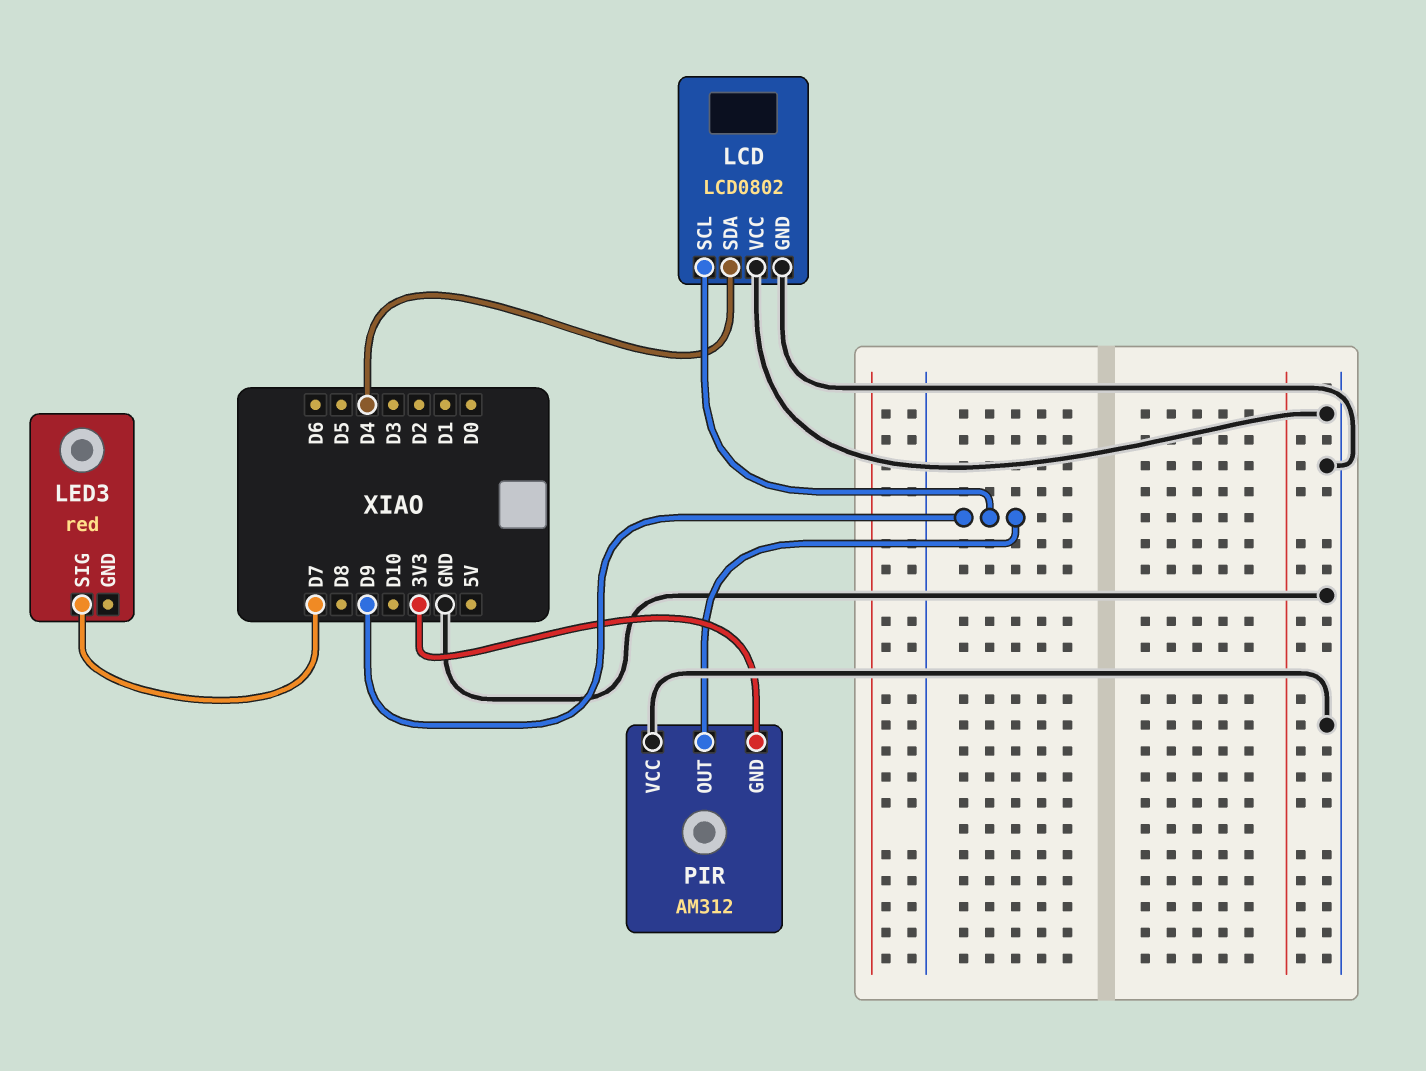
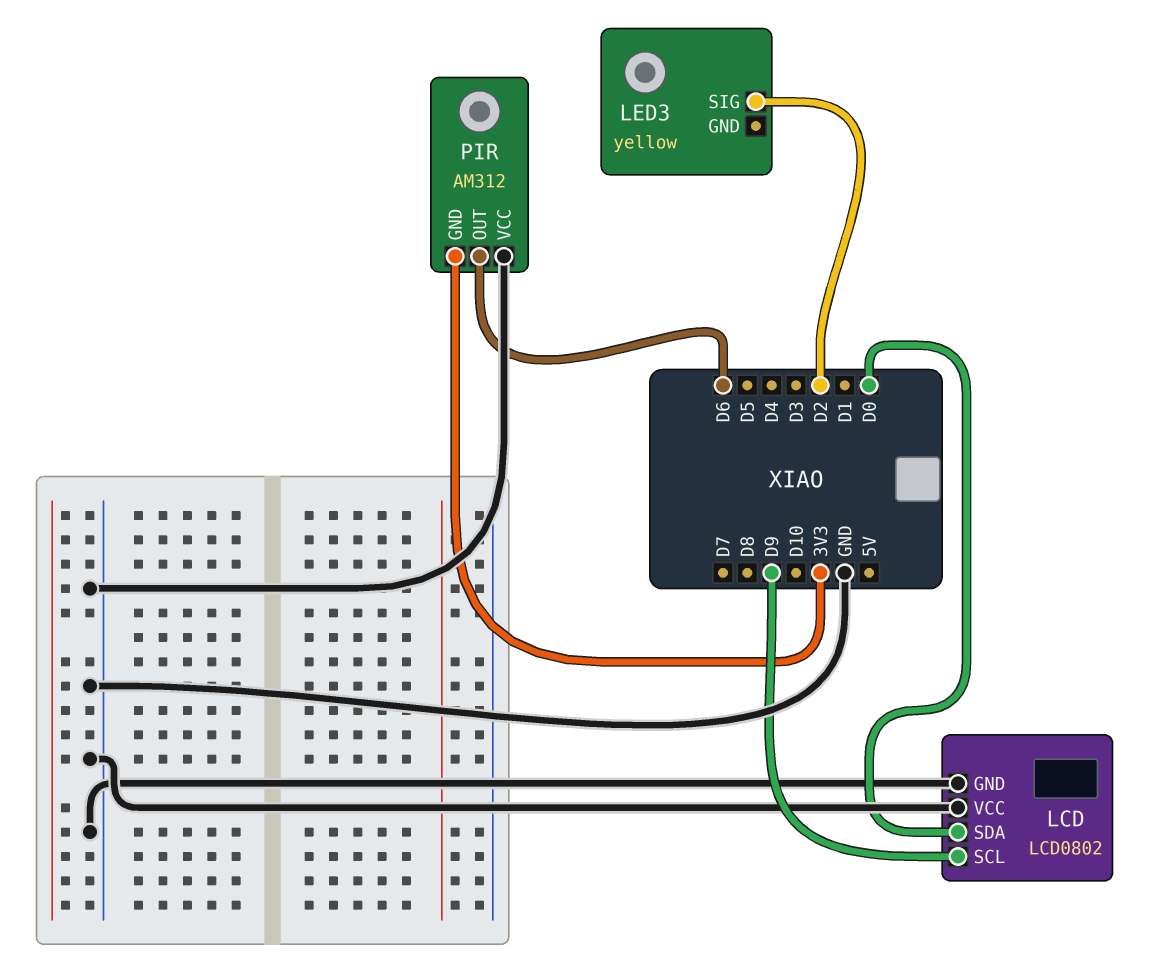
LCD pin SDA: D4 -> D0
LED3: red -> yellow
LED3 pin SIG: D7 -> D2
PIR pin OUT: D9 -> D6

